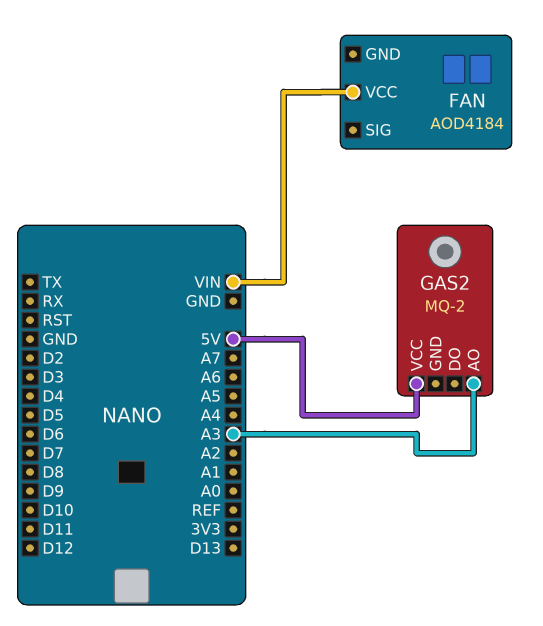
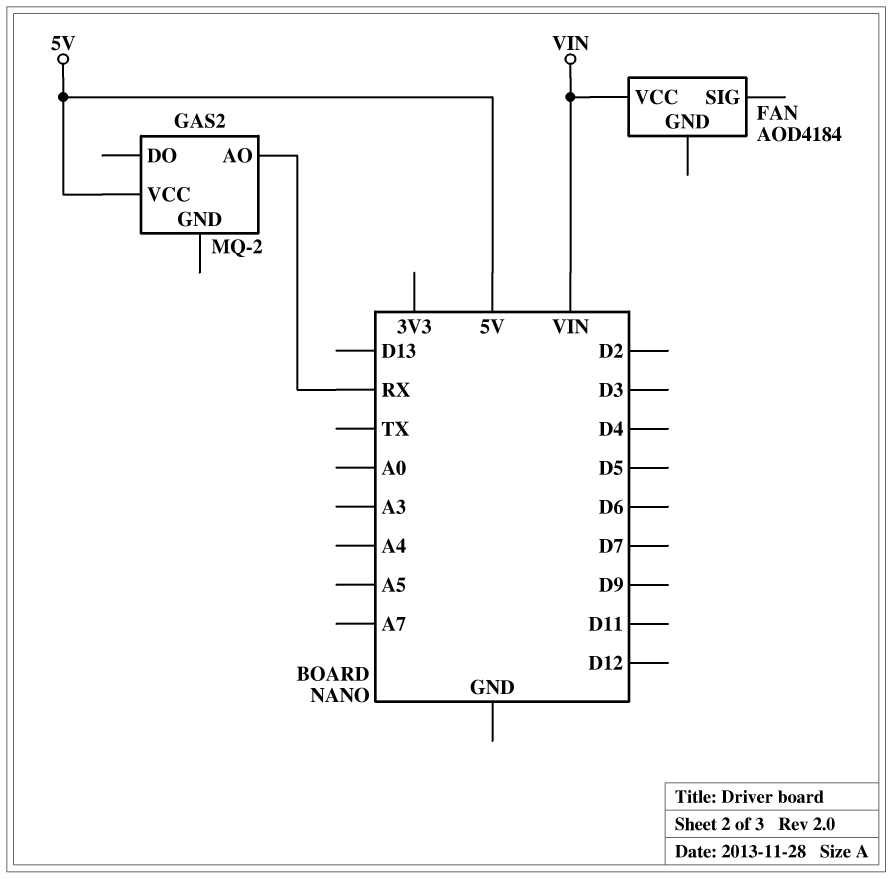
GAS2 pin AO: A3 -> RX

